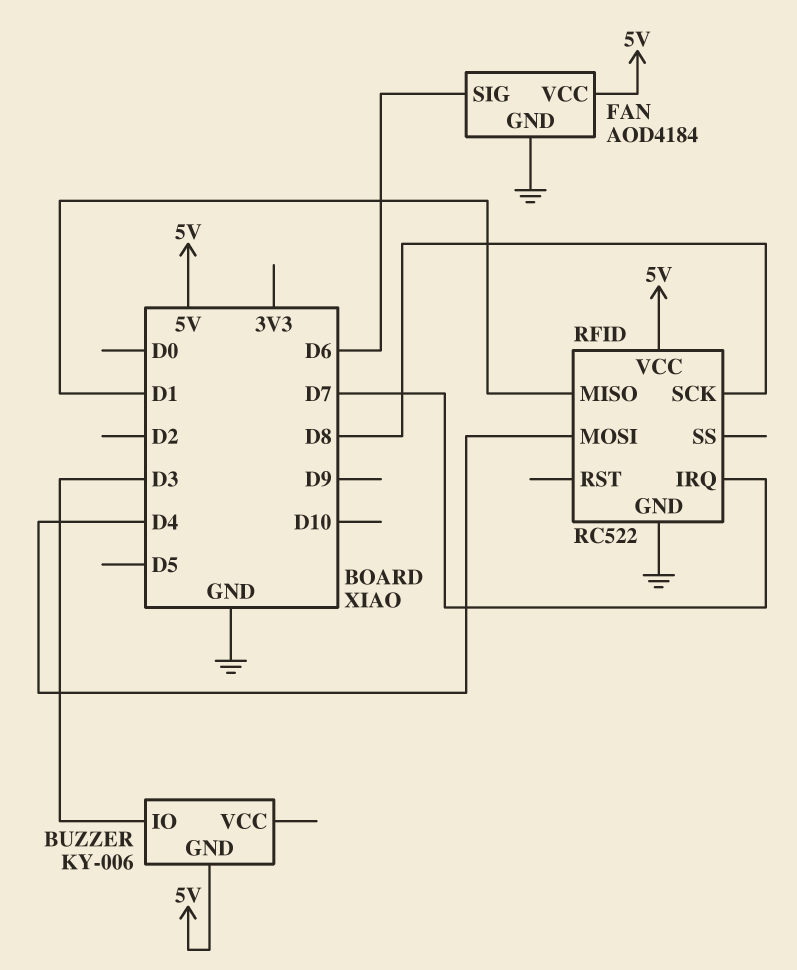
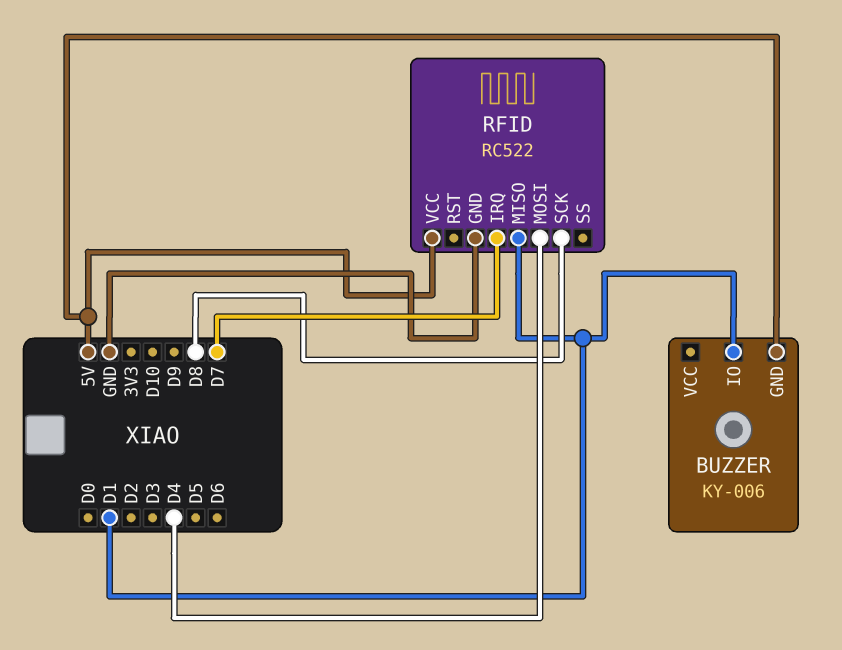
BUZZER pin IO: D3 -> D1
FAN: AOD4184 -> none
FAN pin GND: GND -> none
FAN pin SIG: D6 -> none
FAN pin VCC: 5V -> none

